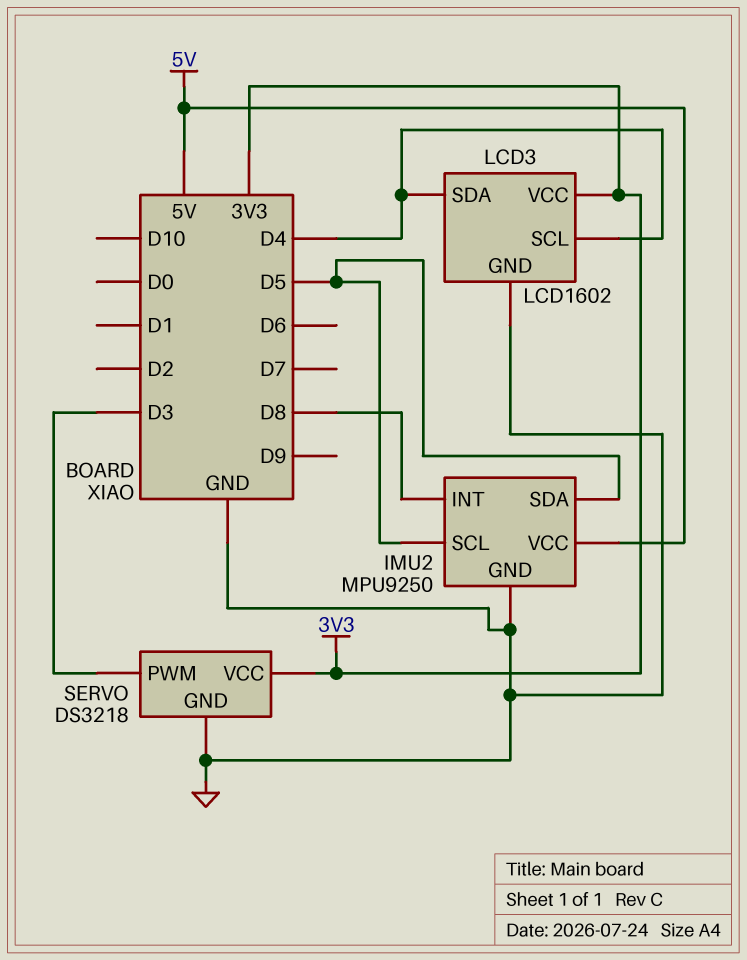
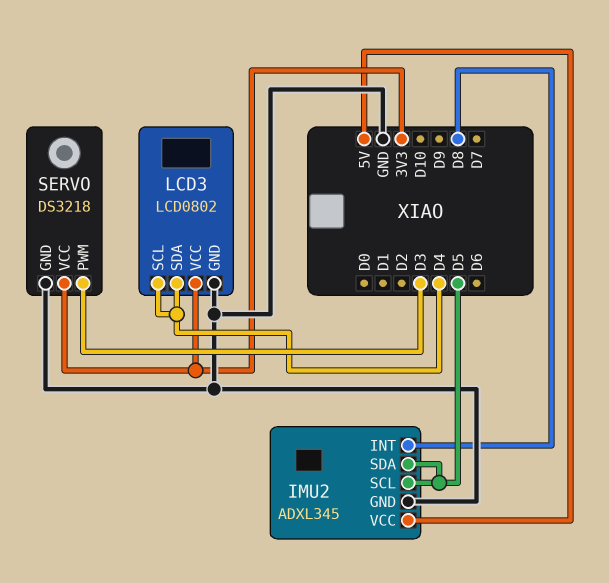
IMU2: MPU9250 -> ADXL345
LCD3: LCD1602 -> LCD0802

